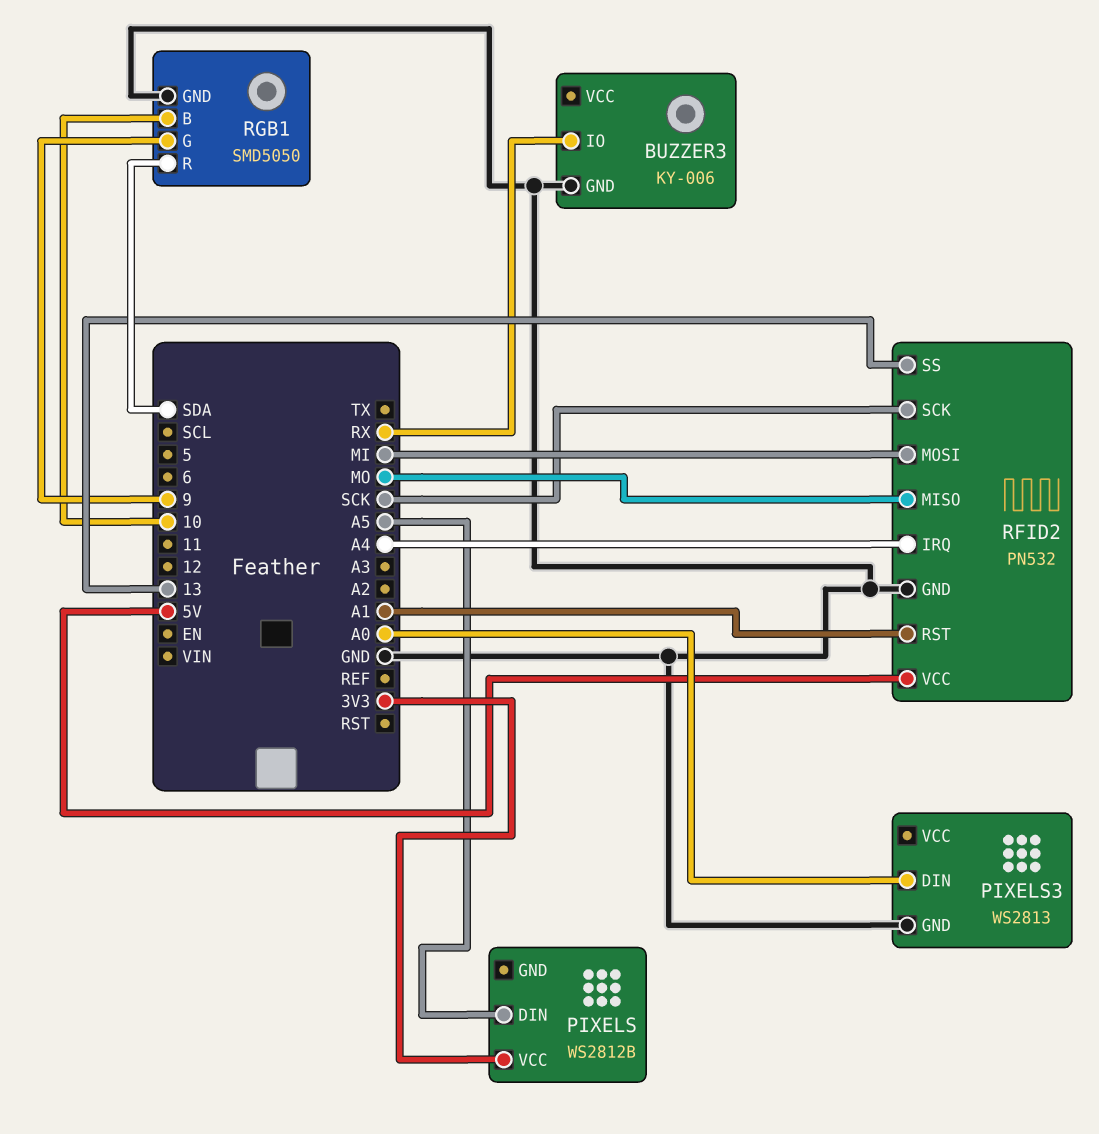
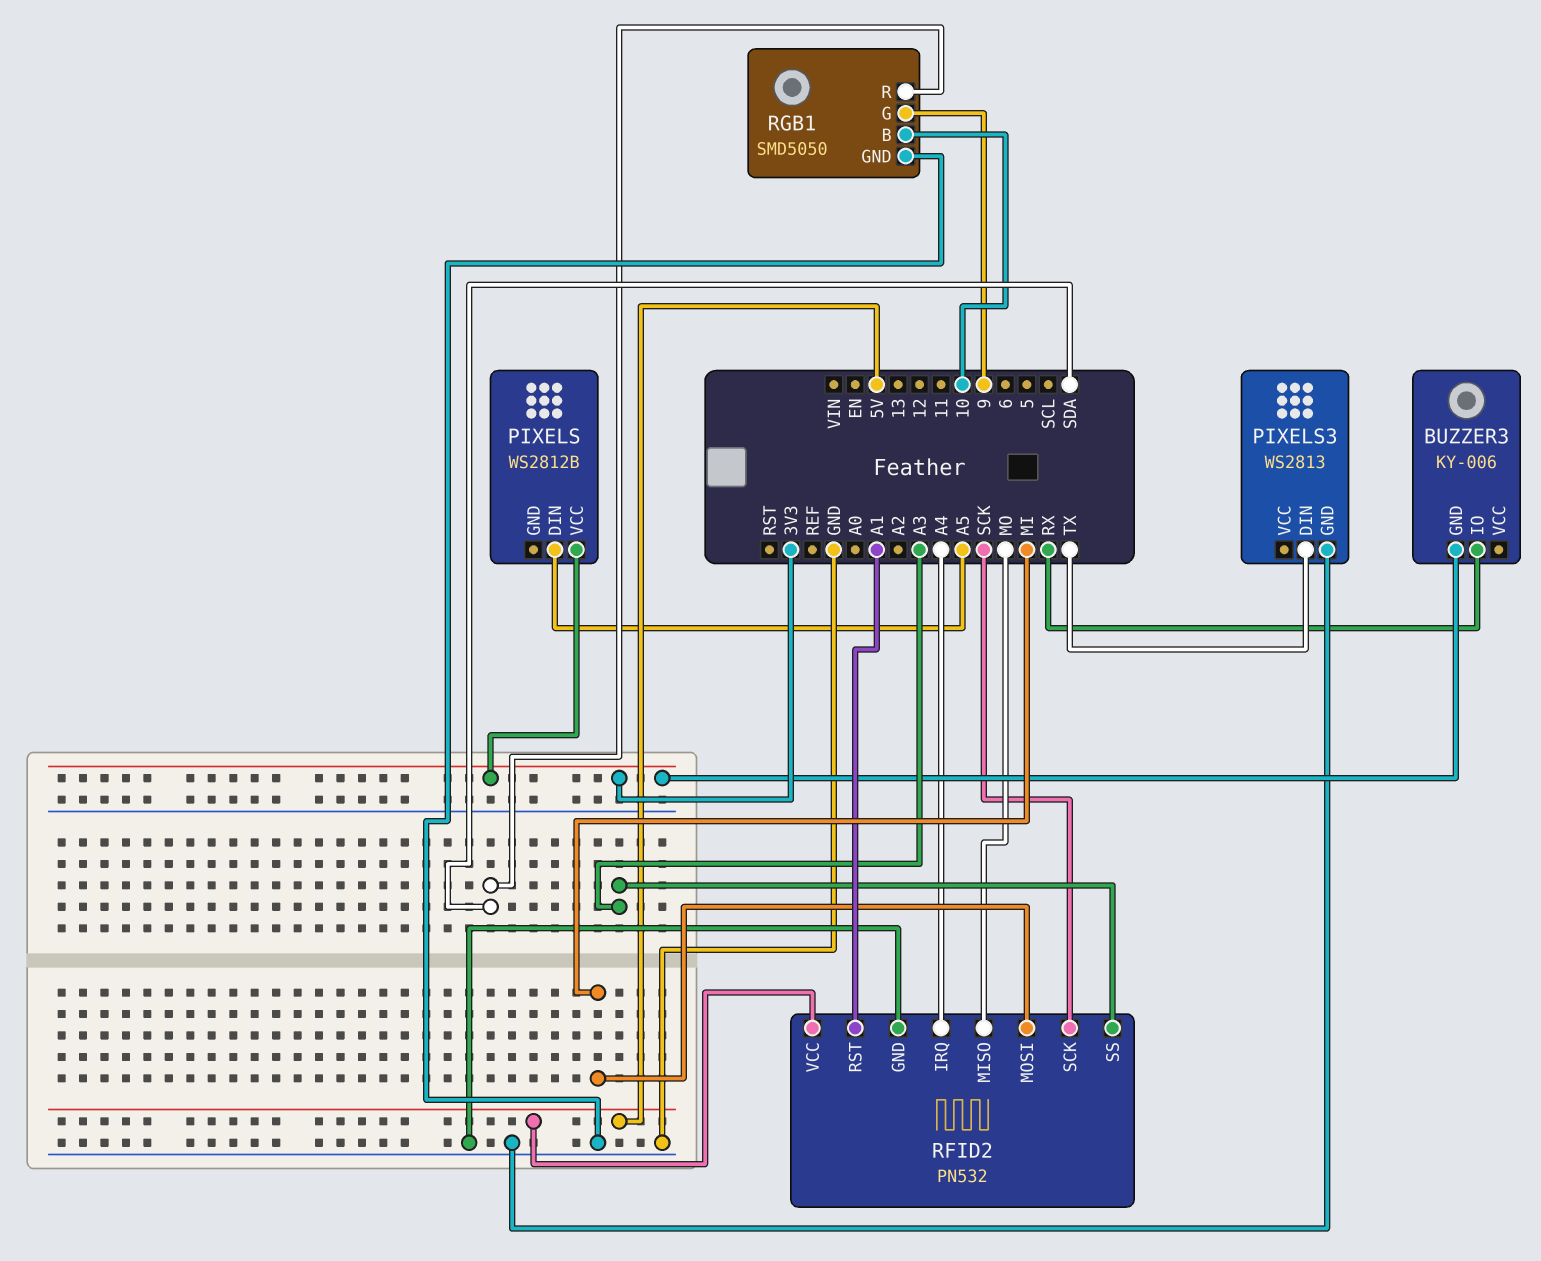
BUZZER3 pin GND: GND -> 3V3
PIXELS3 pin DIN: A0 -> TX
RFID2 pin SS: 13 -> A3

